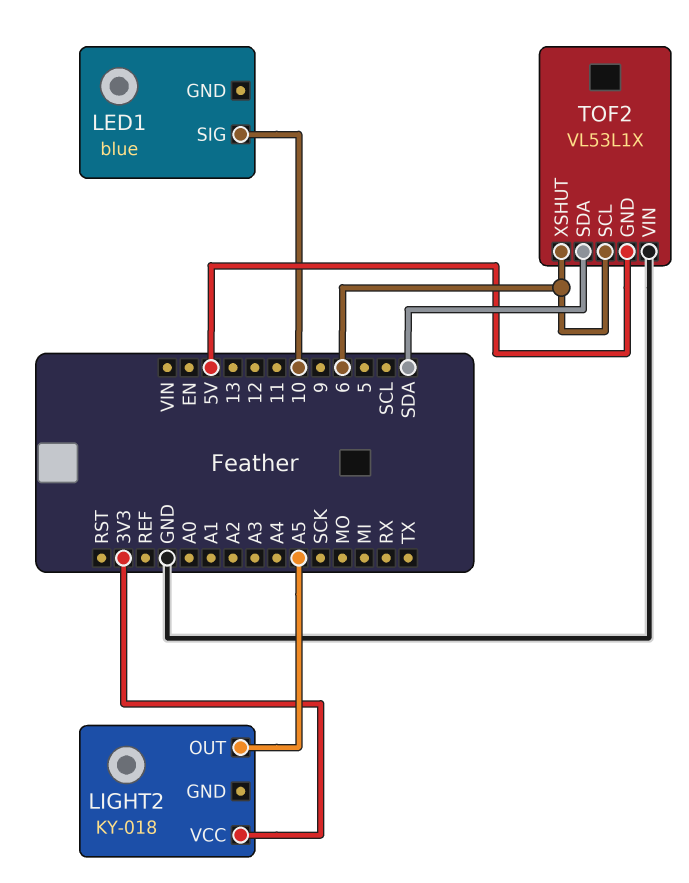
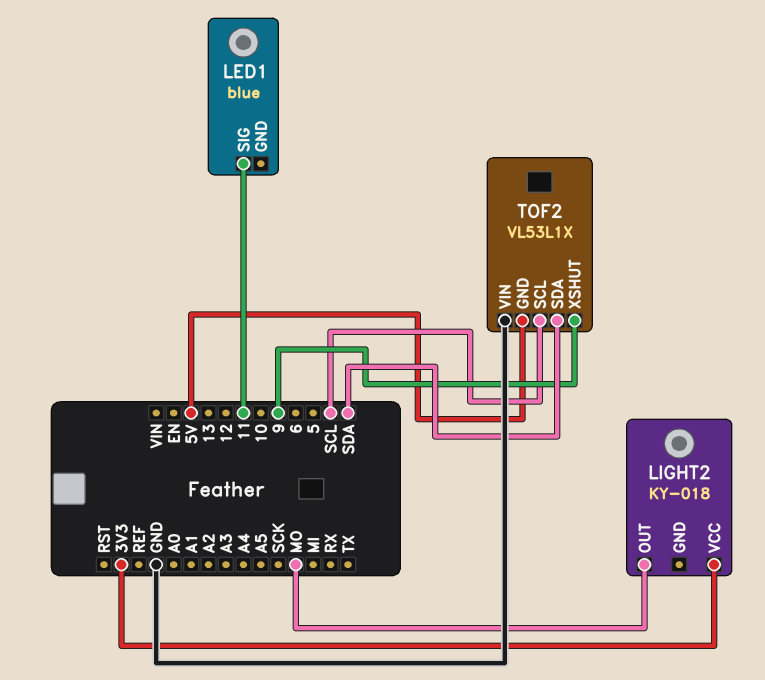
LED1 pin SIG: 10 -> 11
LIGHT2 pin OUT: A5 -> MO
TOF2 pin SCL: 6 -> SCL
TOF2 pin XSHUT: 6 -> 9

